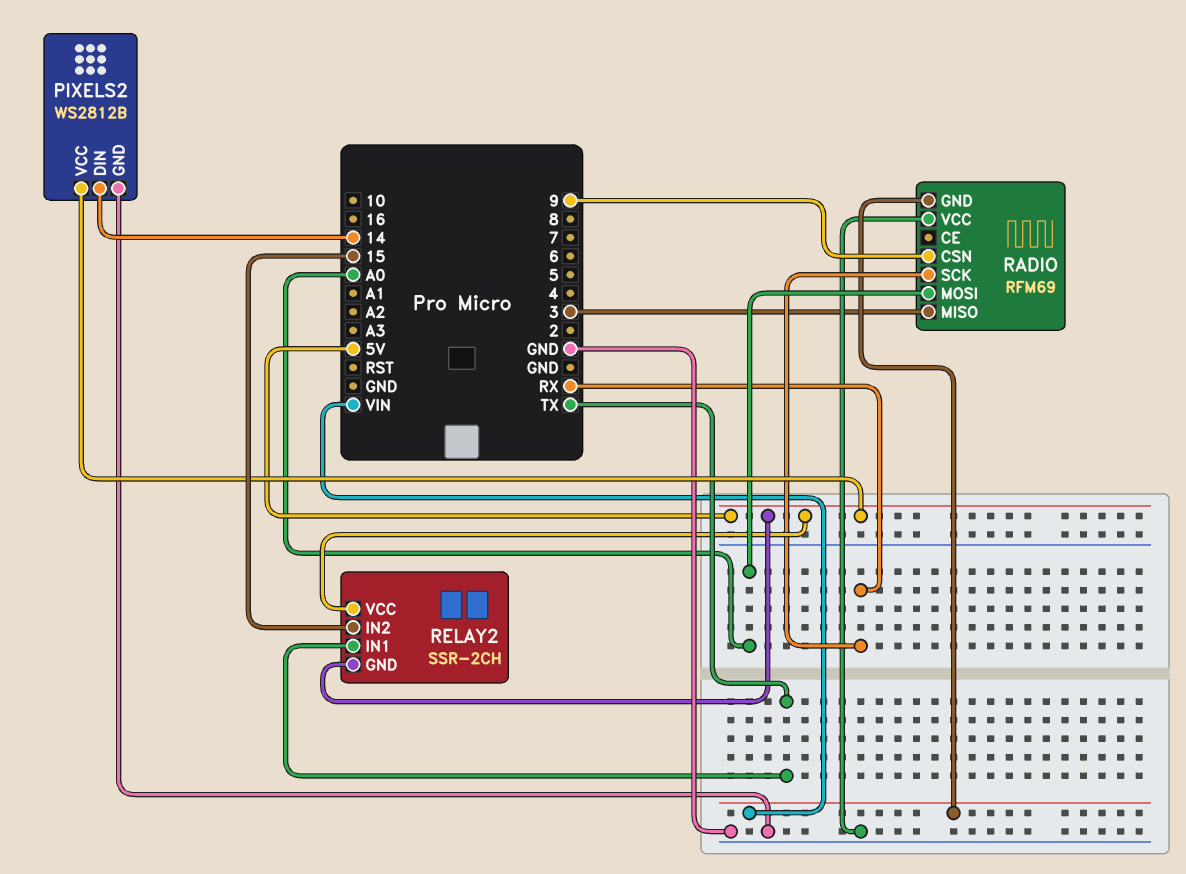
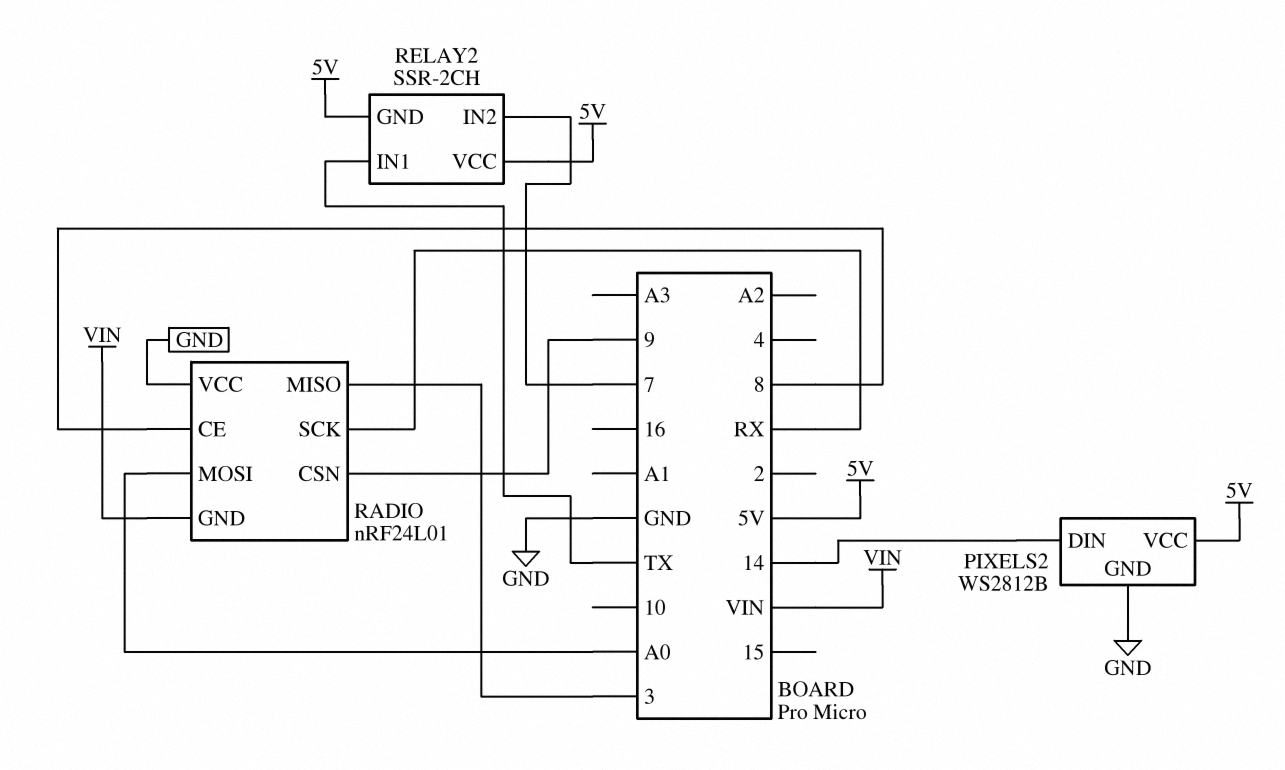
RADIO: RFM69 -> nRF24L01
RADIO pin CE: none -> 8
RELAY2 pin IN2: 15 -> 7

